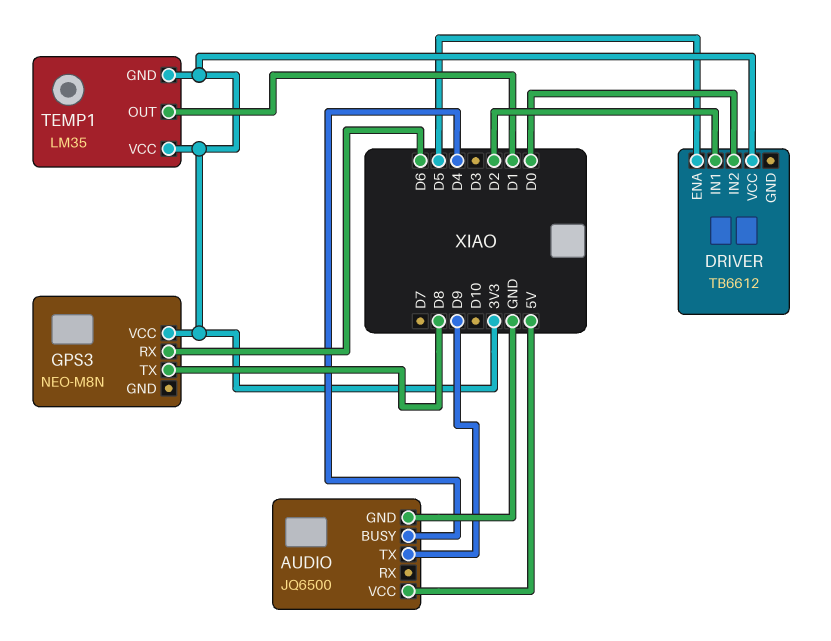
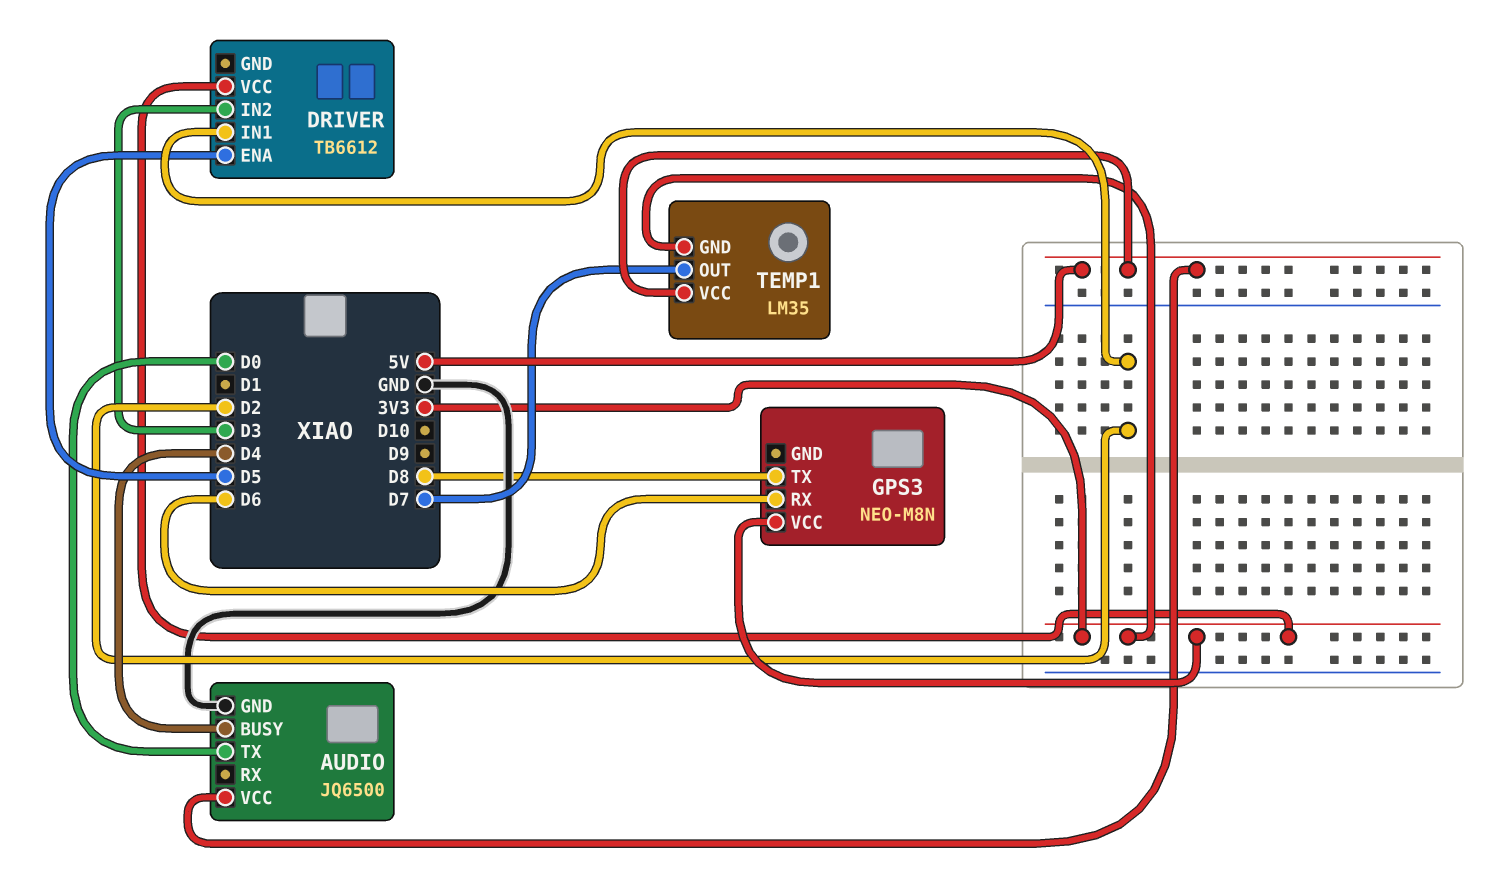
AUDIO pin TX: D9 -> D0
DRIVER pin IN2: D0 -> D3
TEMP1 pin OUT: D1 -> D7
TEMP1 pin VCC: 3V3 -> 5V

